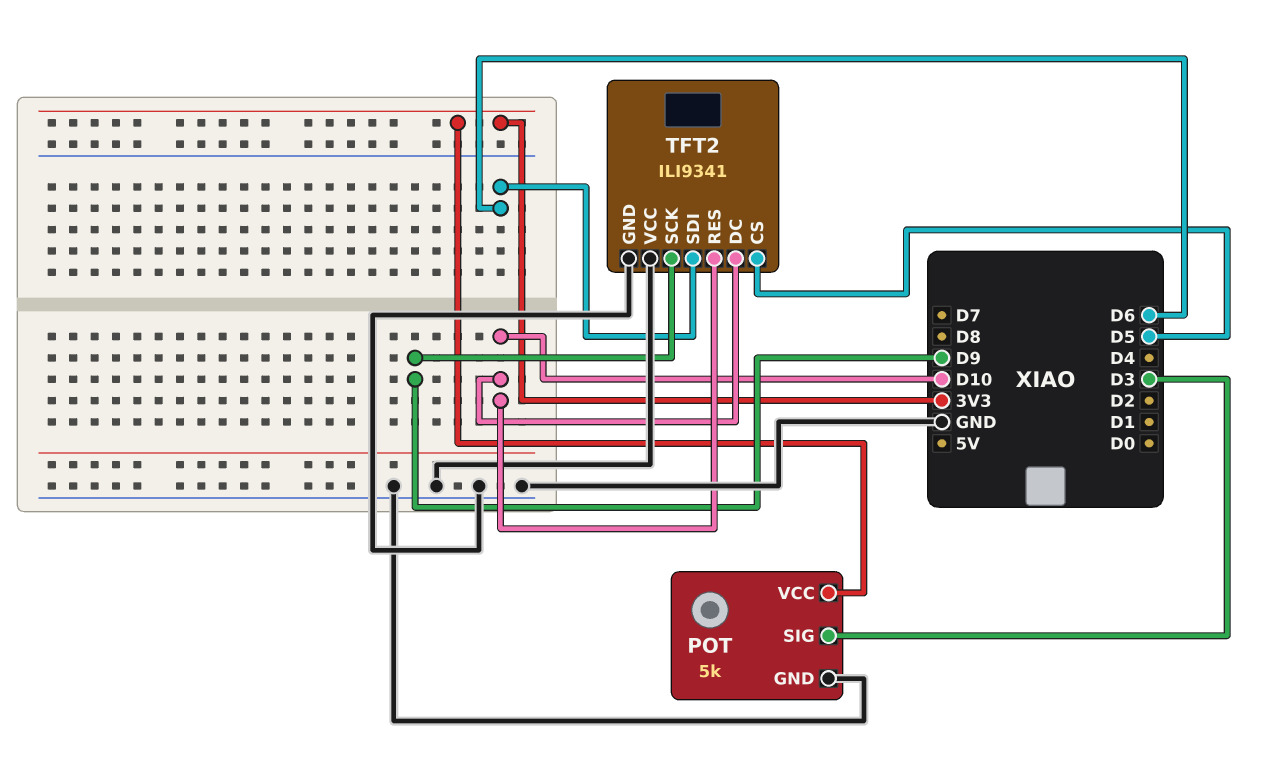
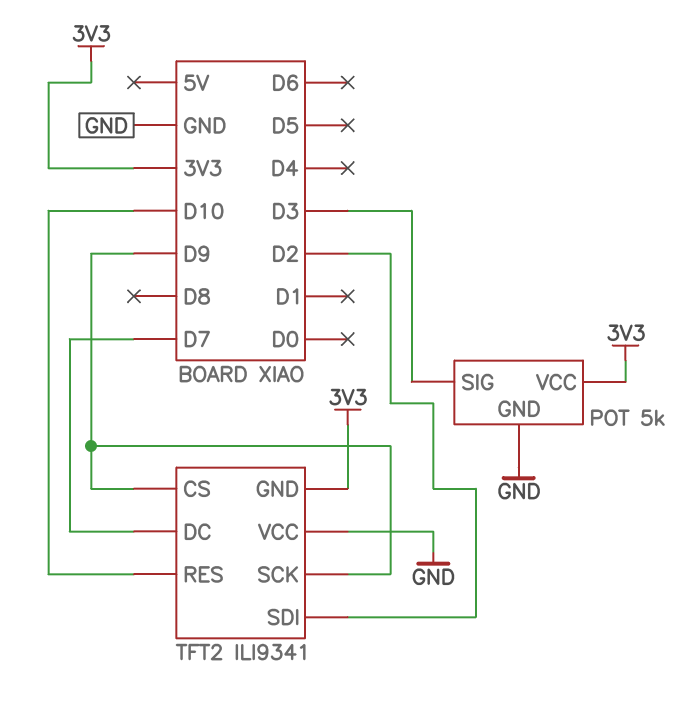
TFT2 pin CS: D5 -> D9
TFT2 pin DC: D10 -> D7
TFT2 pin GND: GND -> 3V3
TFT2 pin SDI: D6 -> D2

